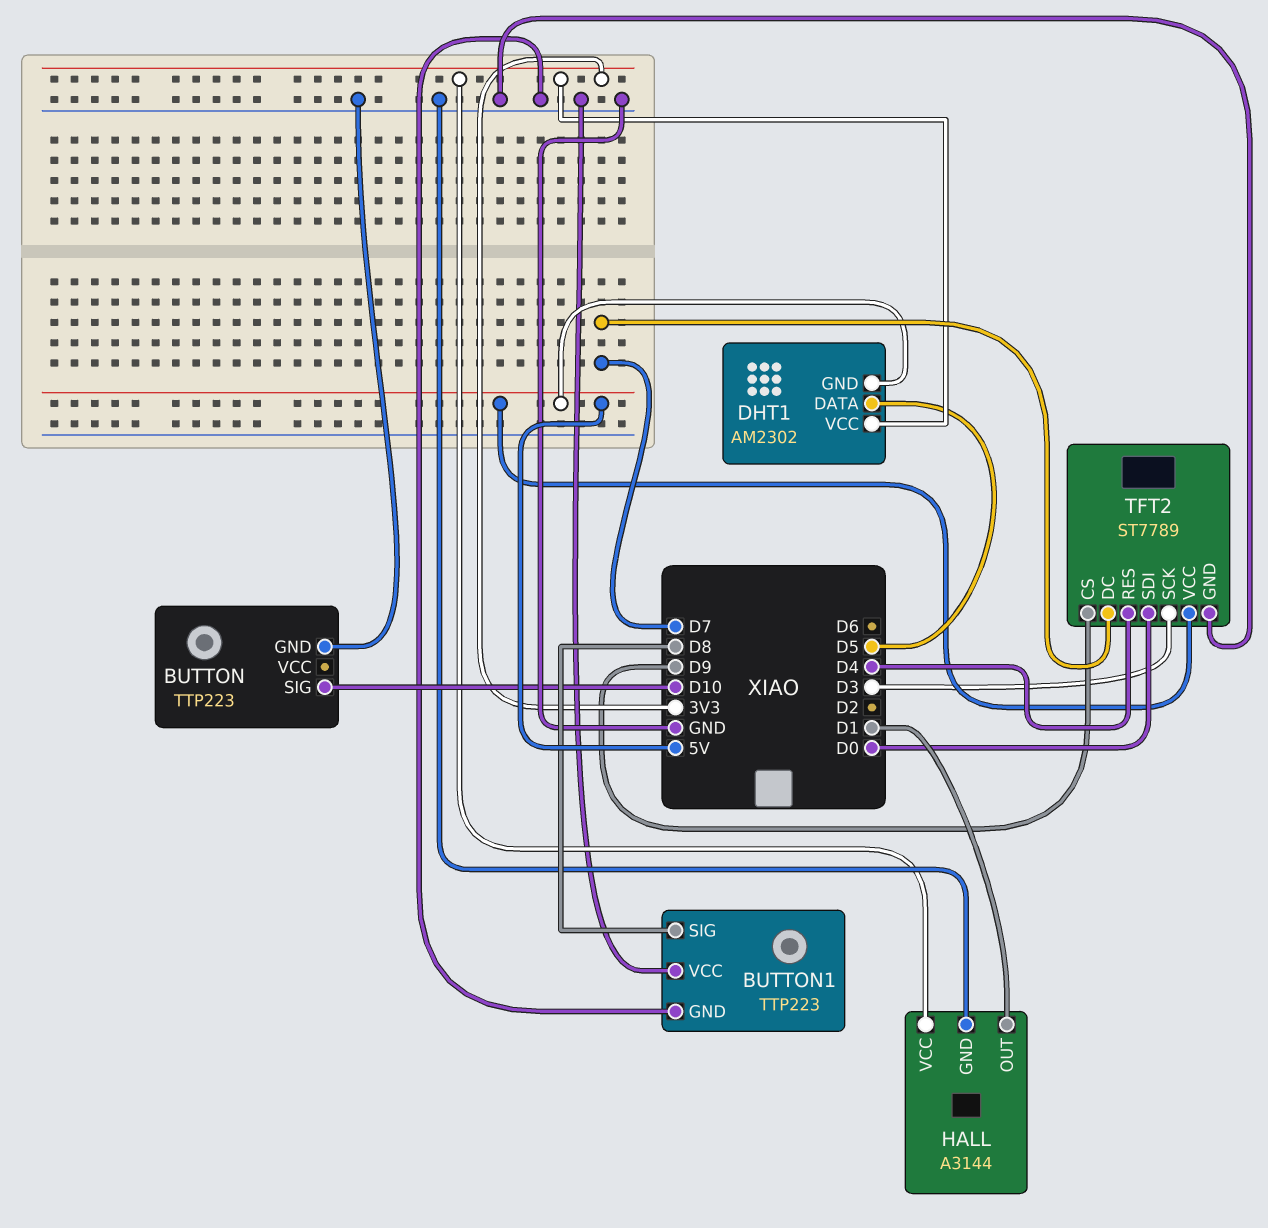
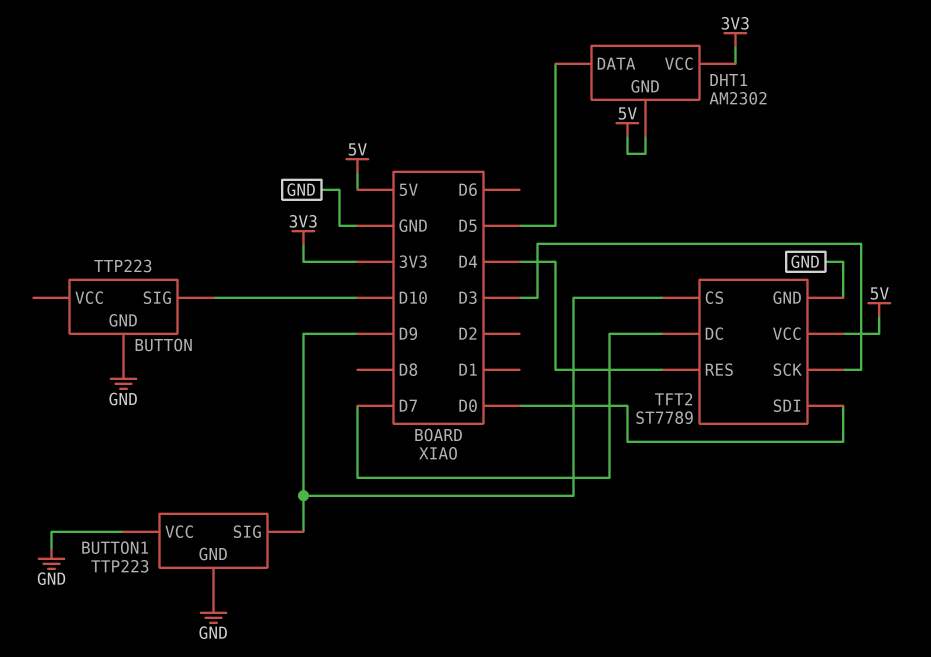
BUTTON1 pin SIG: D8 -> D9
HALL: A3144 -> none
HALL pin GND: GND -> none
HALL pin OUT: D1 -> none
HALL pin VCC: 3V3 -> none

